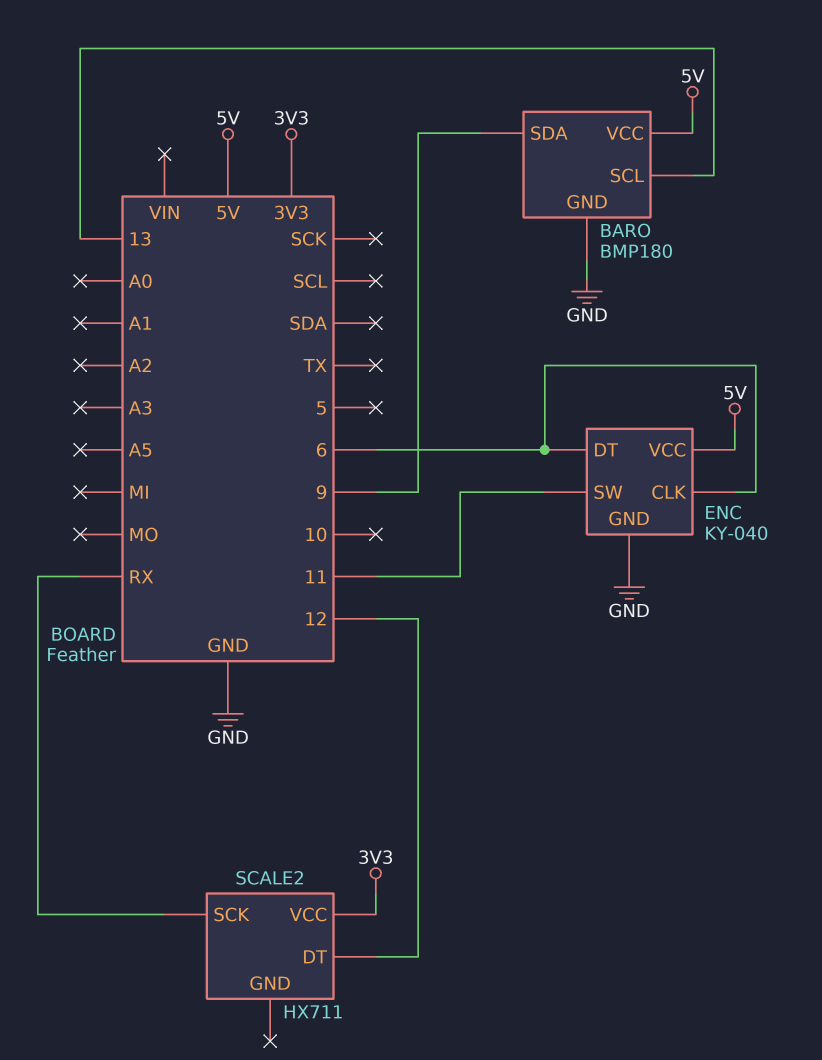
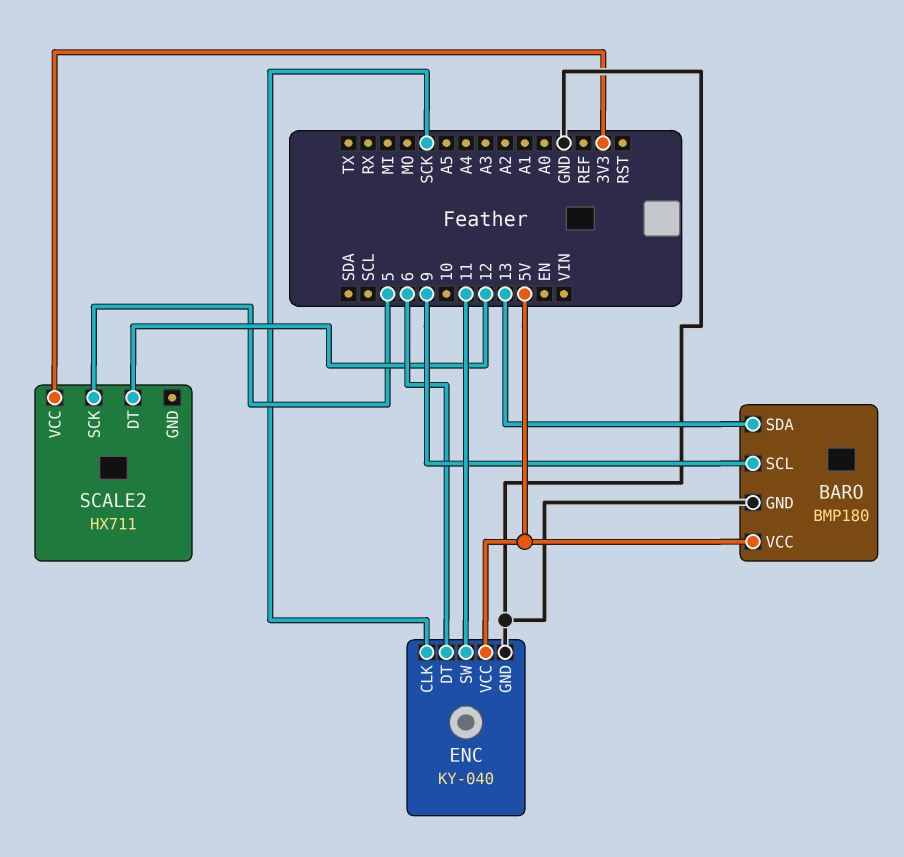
BARO pin SCL: 13 -> 9
BARO pin SDA: 9 -> 13
ENC pin CLK: 6 -> SCK
SCALE2 pin SCK: RX -> 5

